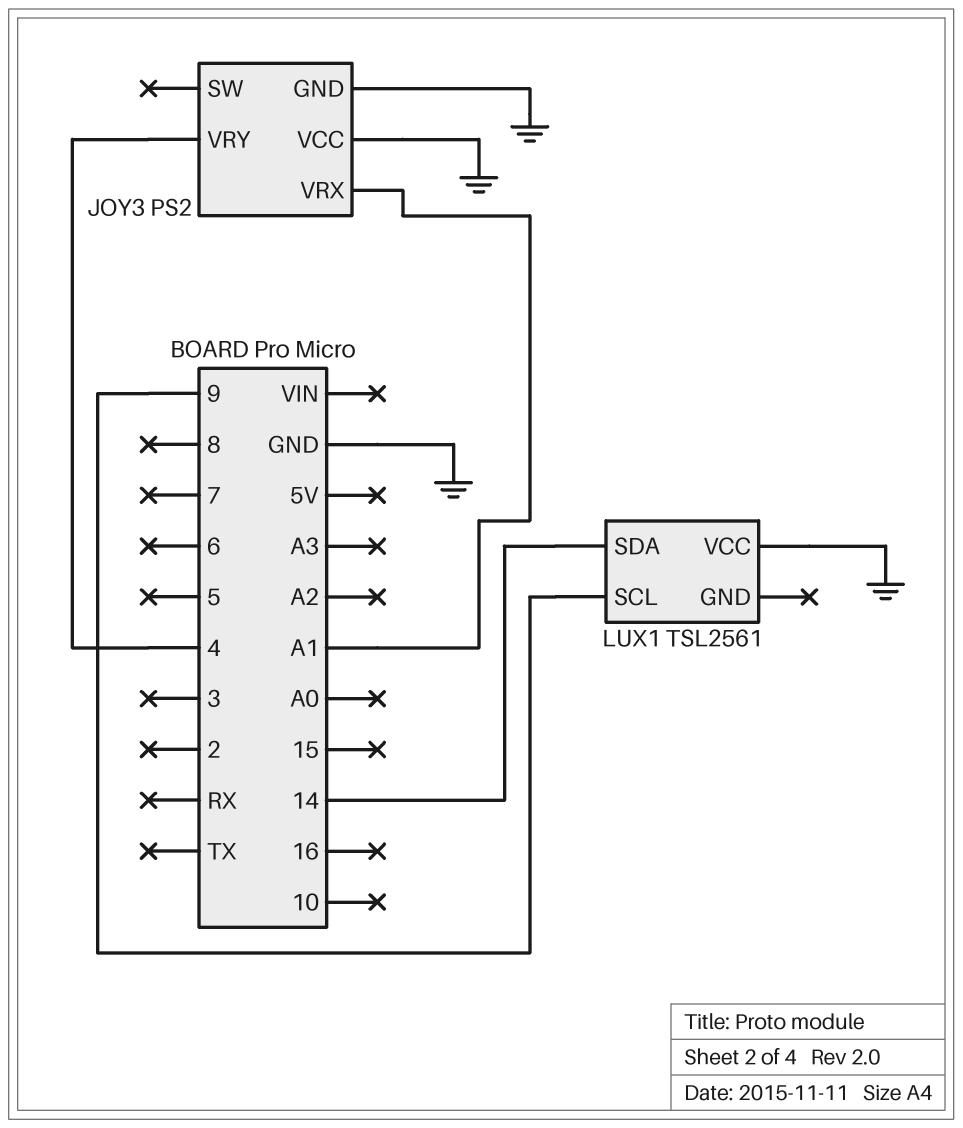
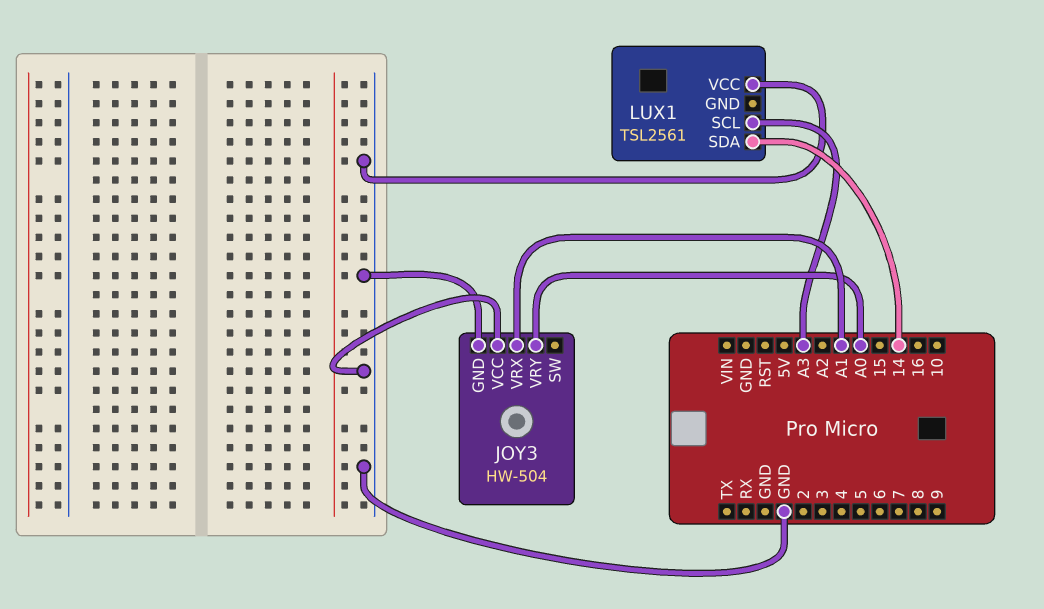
JOY3: PS2 -> HW-504
JOY3 pin VRY: 4 -> A0
LUX1 pin SCL: 9 -> A3

